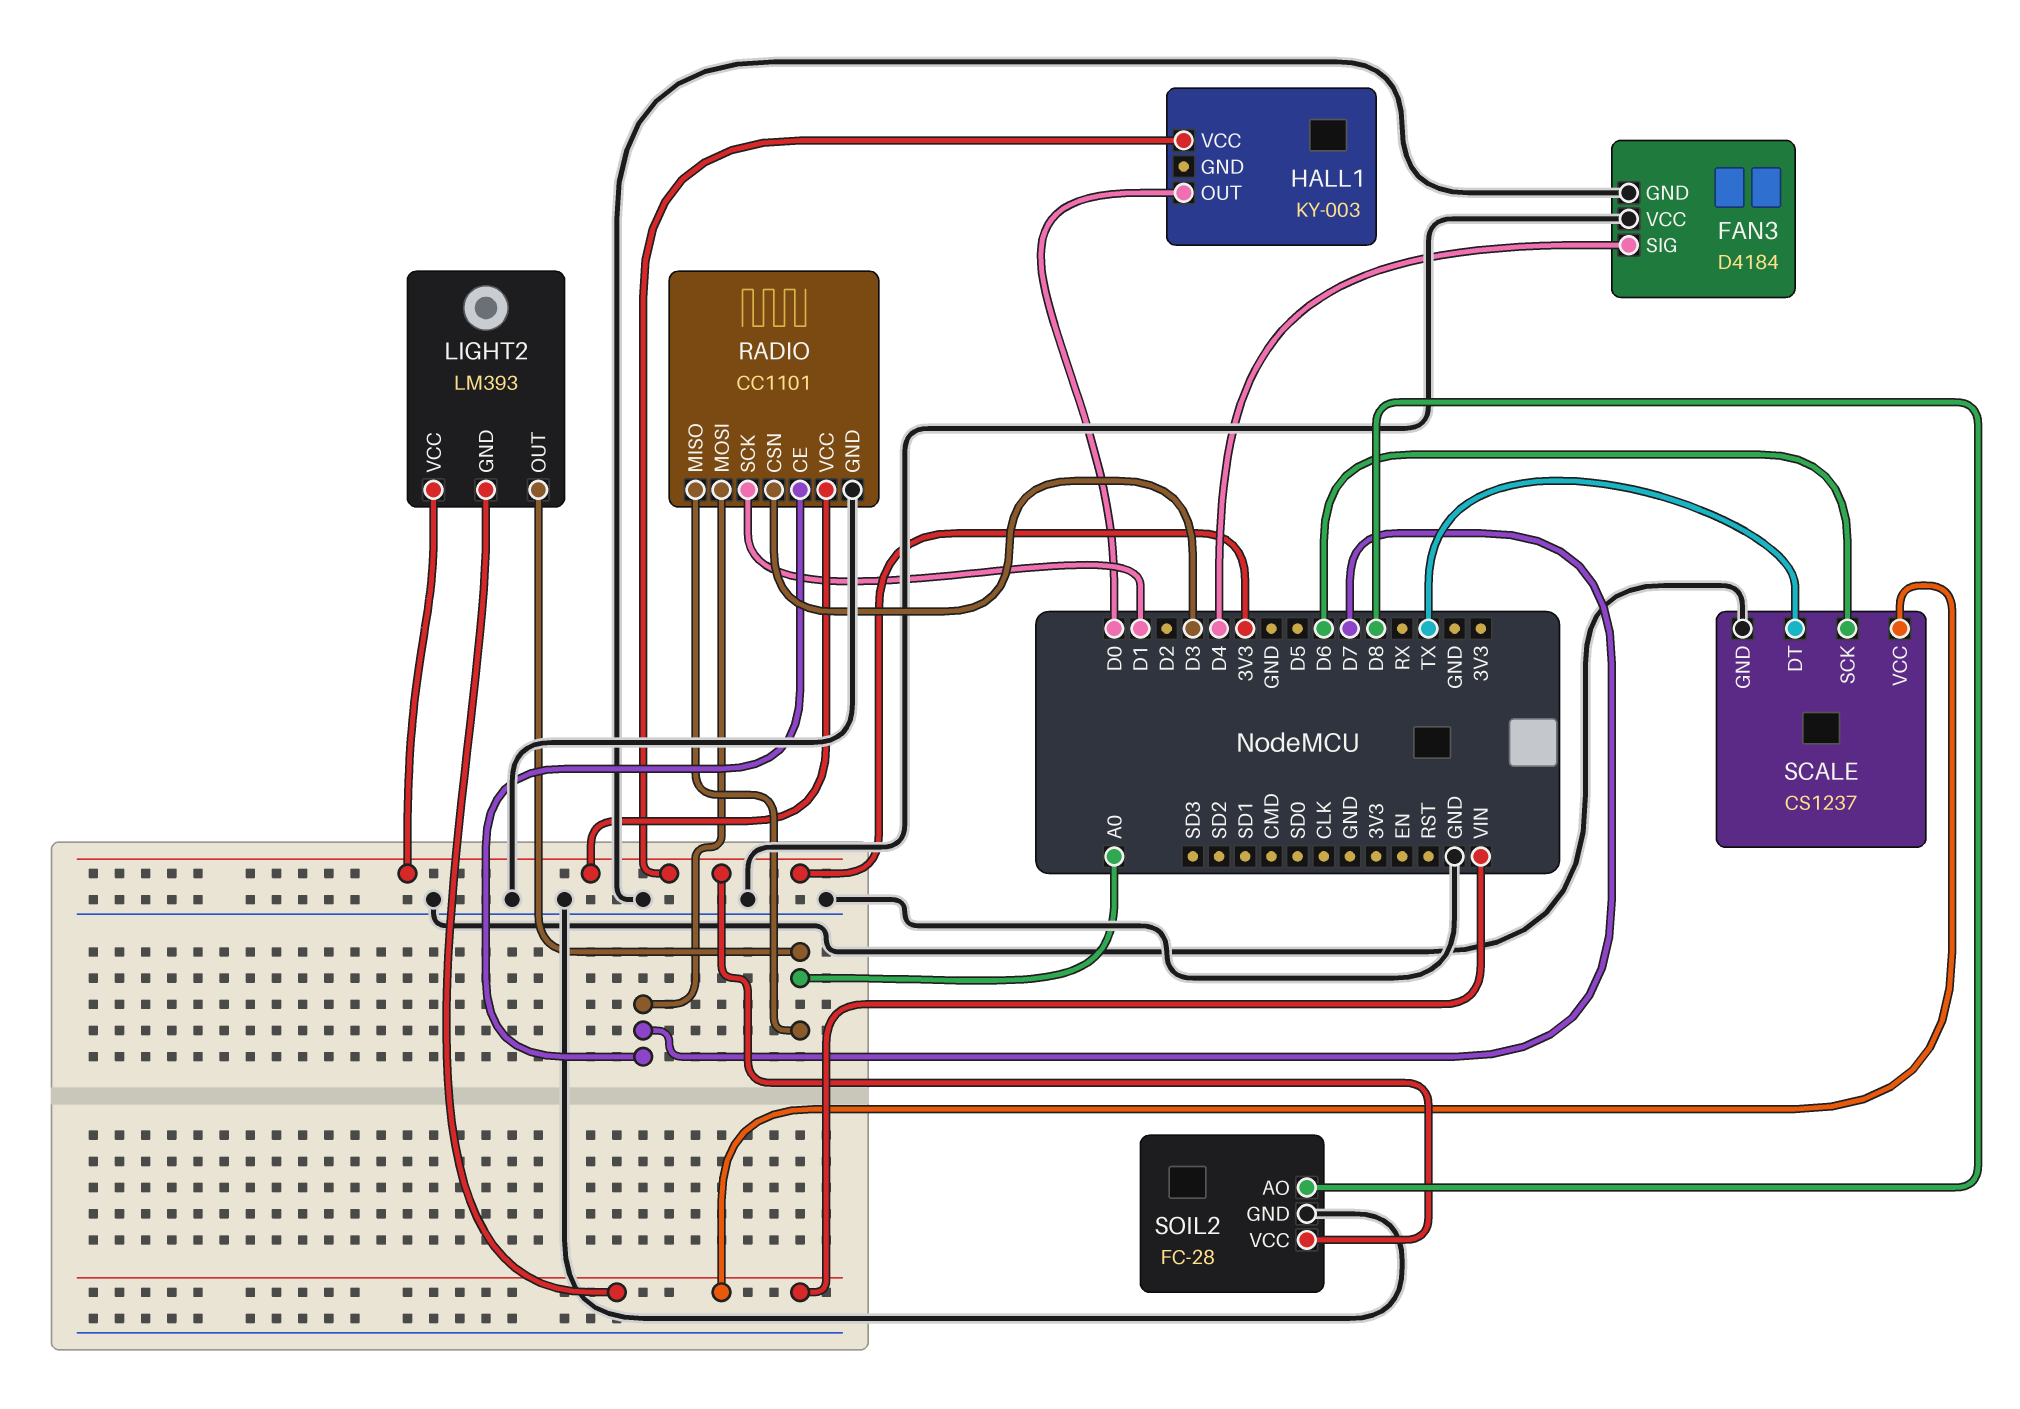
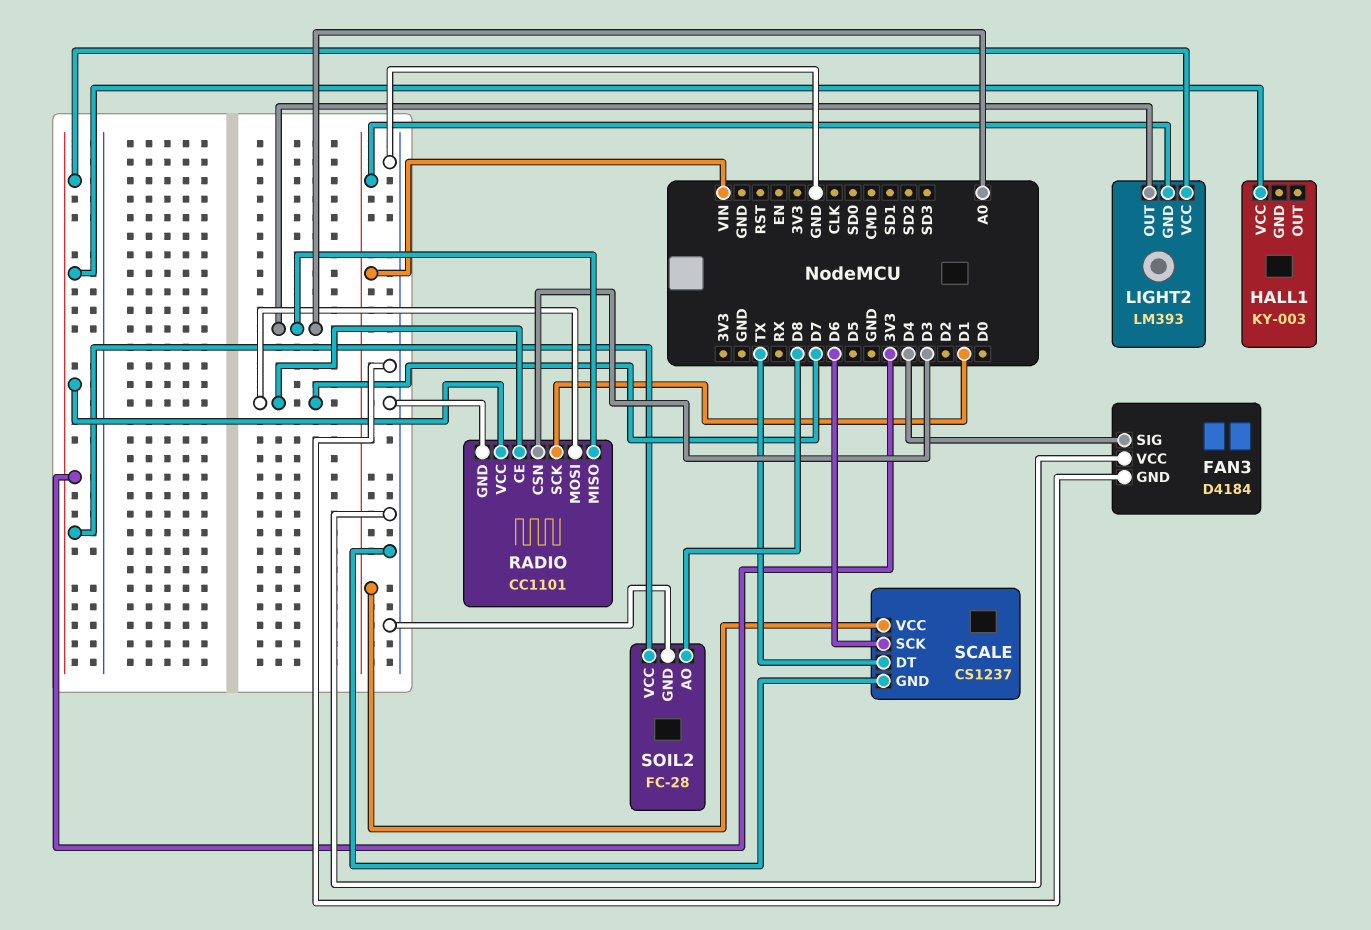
HALL1 pin OUT: D0 -> none

